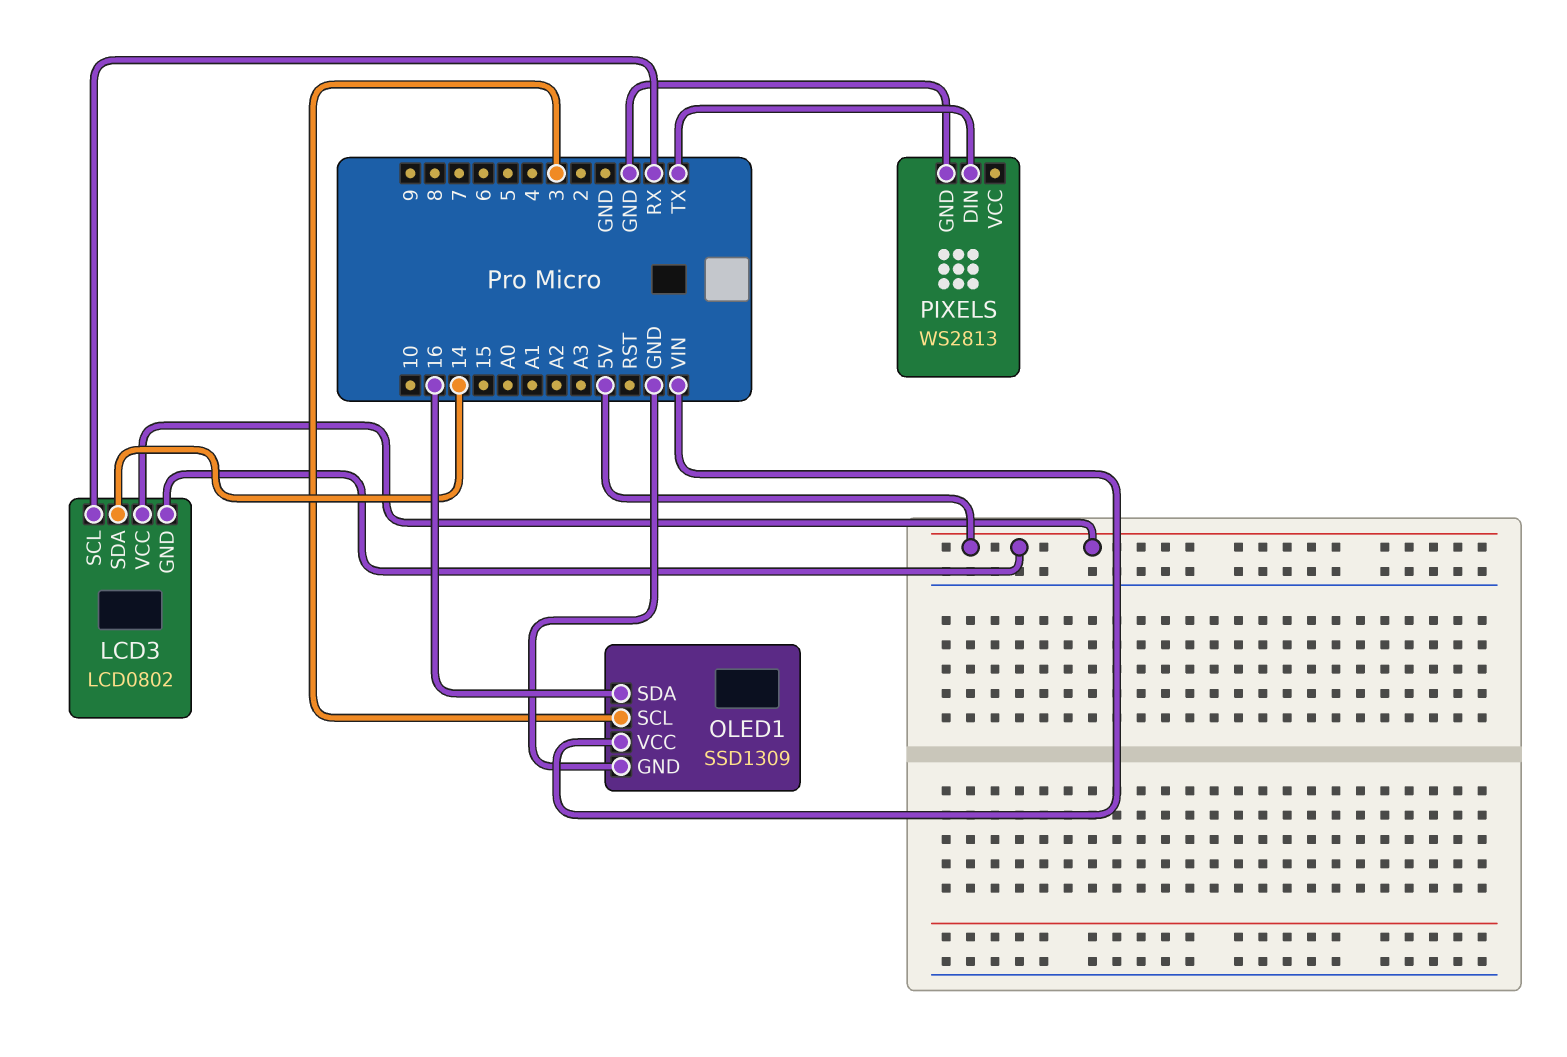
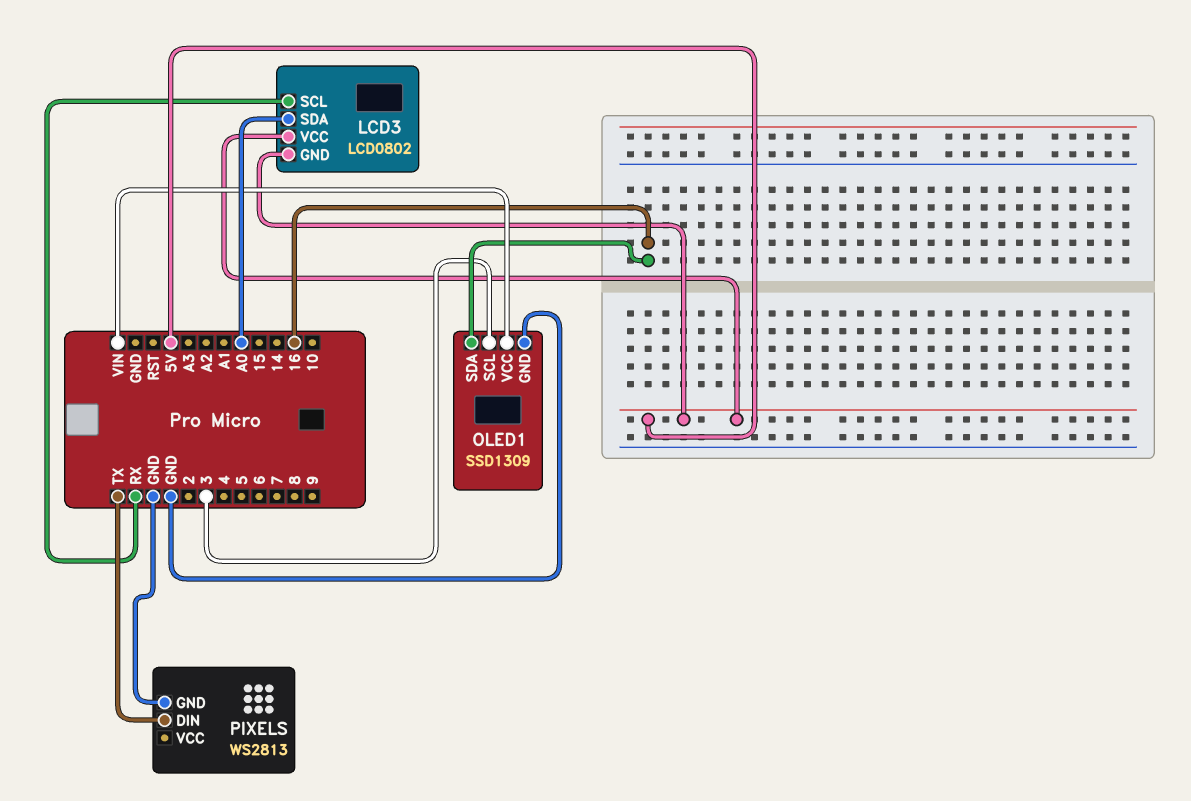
LCD3 pin SDA: 14 -> A0

